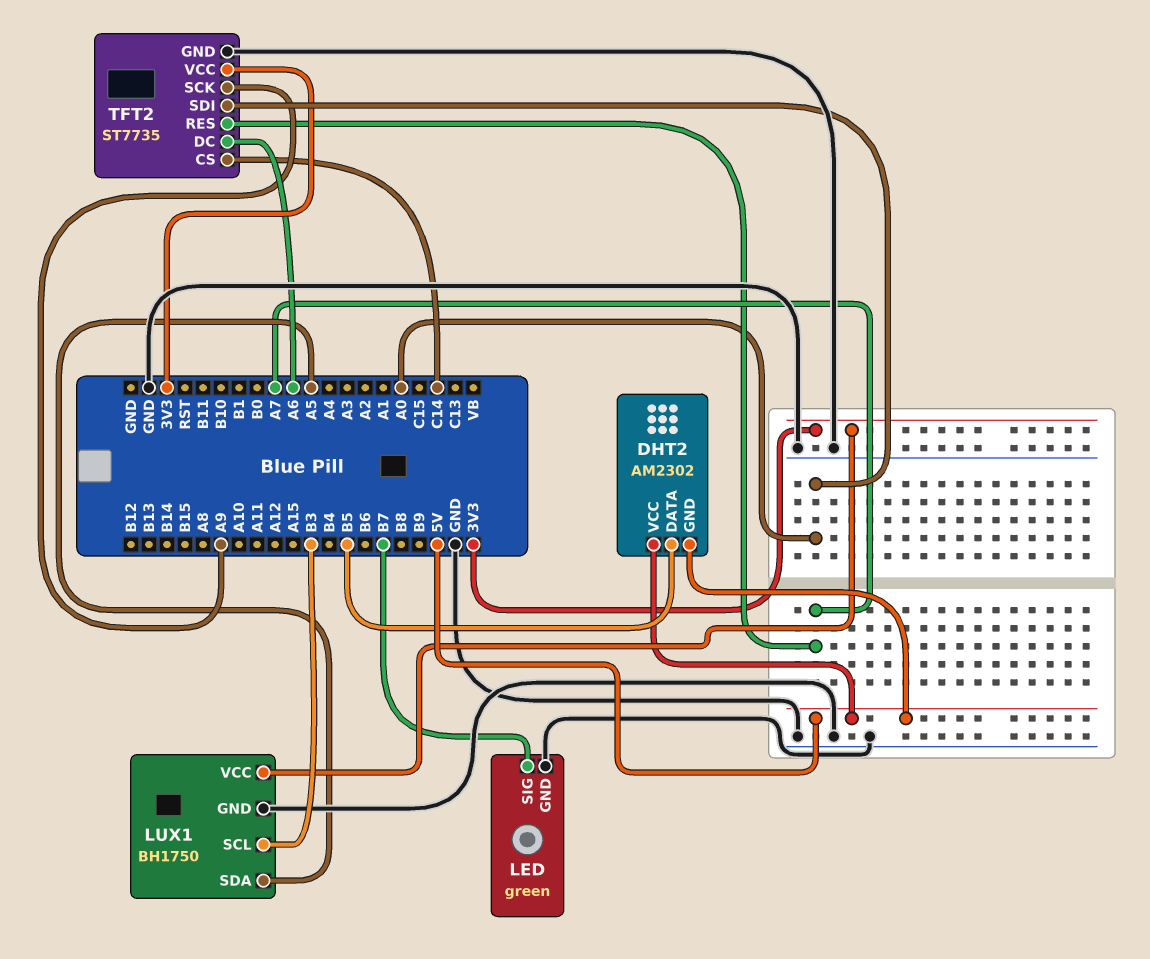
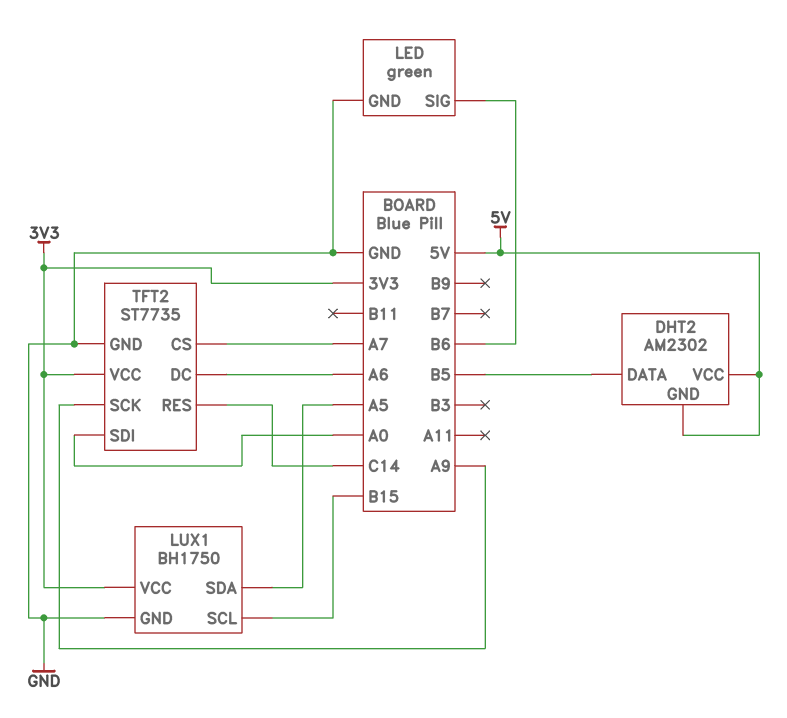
LED pin SIG: B7 -> B6
LUX1 pin SCL: B3 -> B15
TFT2 pin CS: C14 -> A7
TFT2 pin RES: A7 -> C14

